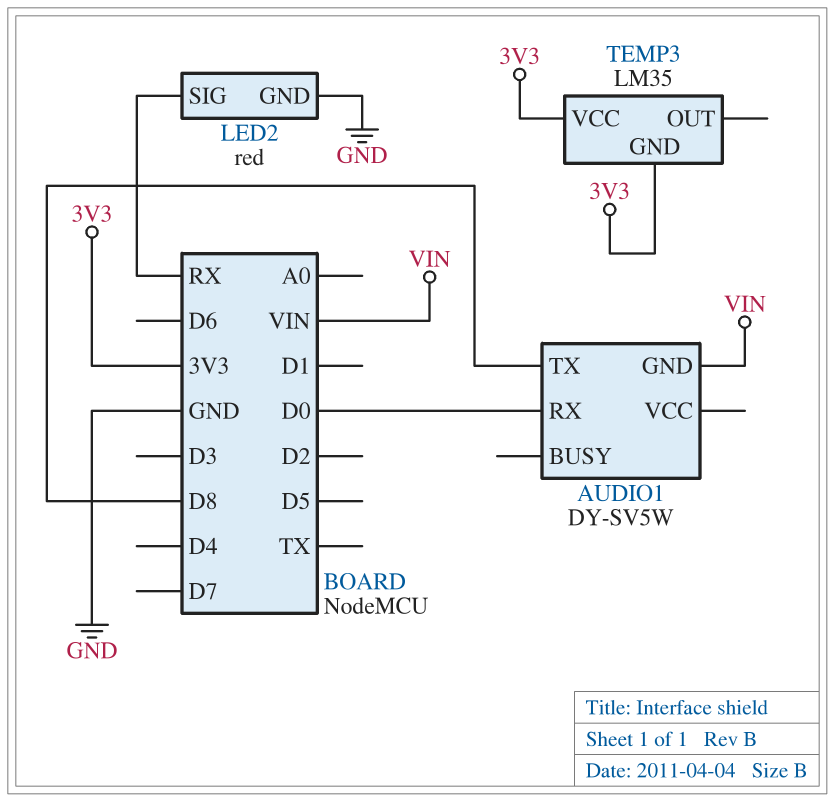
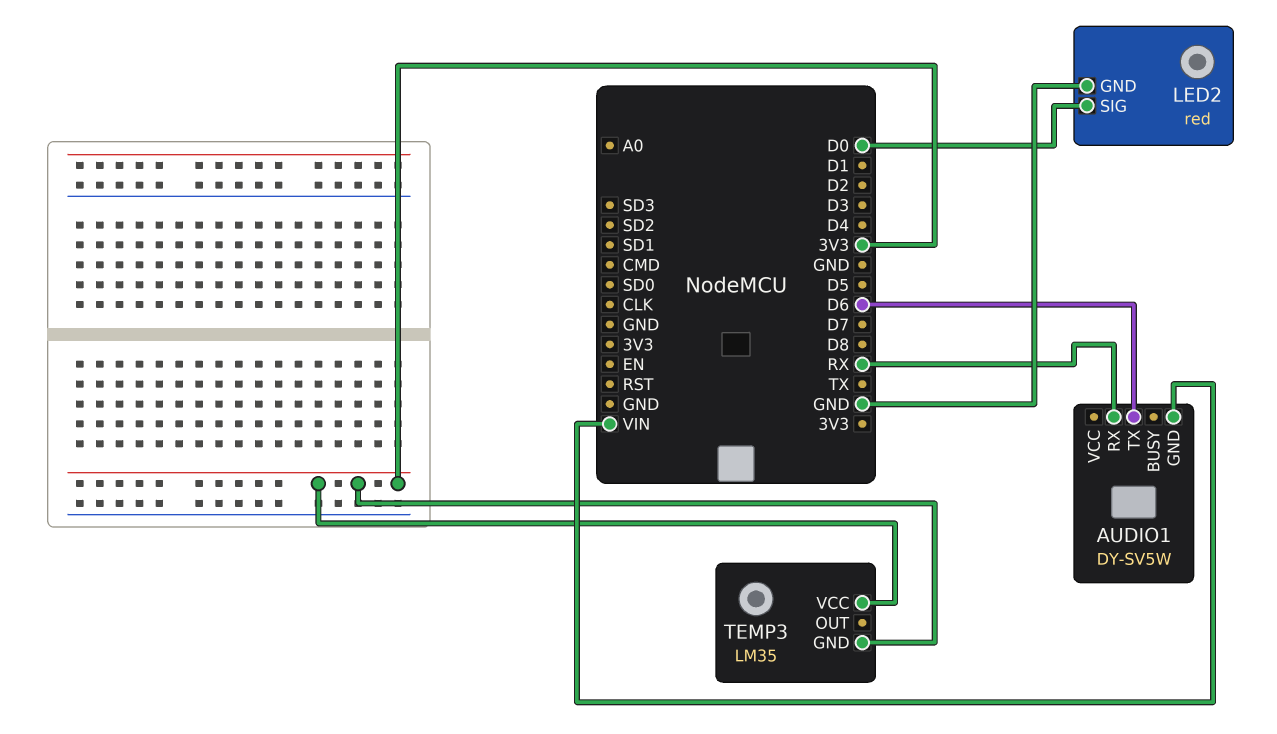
AUDIO1 pin RX: D0 -> RX
AUDIO1 pin TX: D8 -> D6
LED2 pin SIG: RX -> D0

